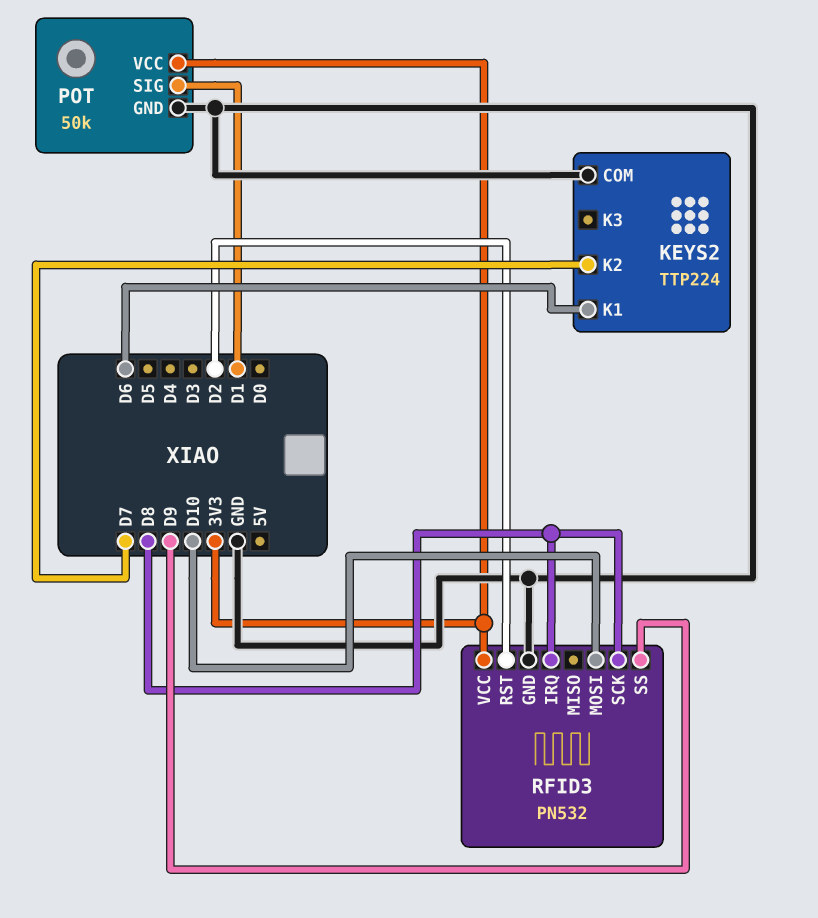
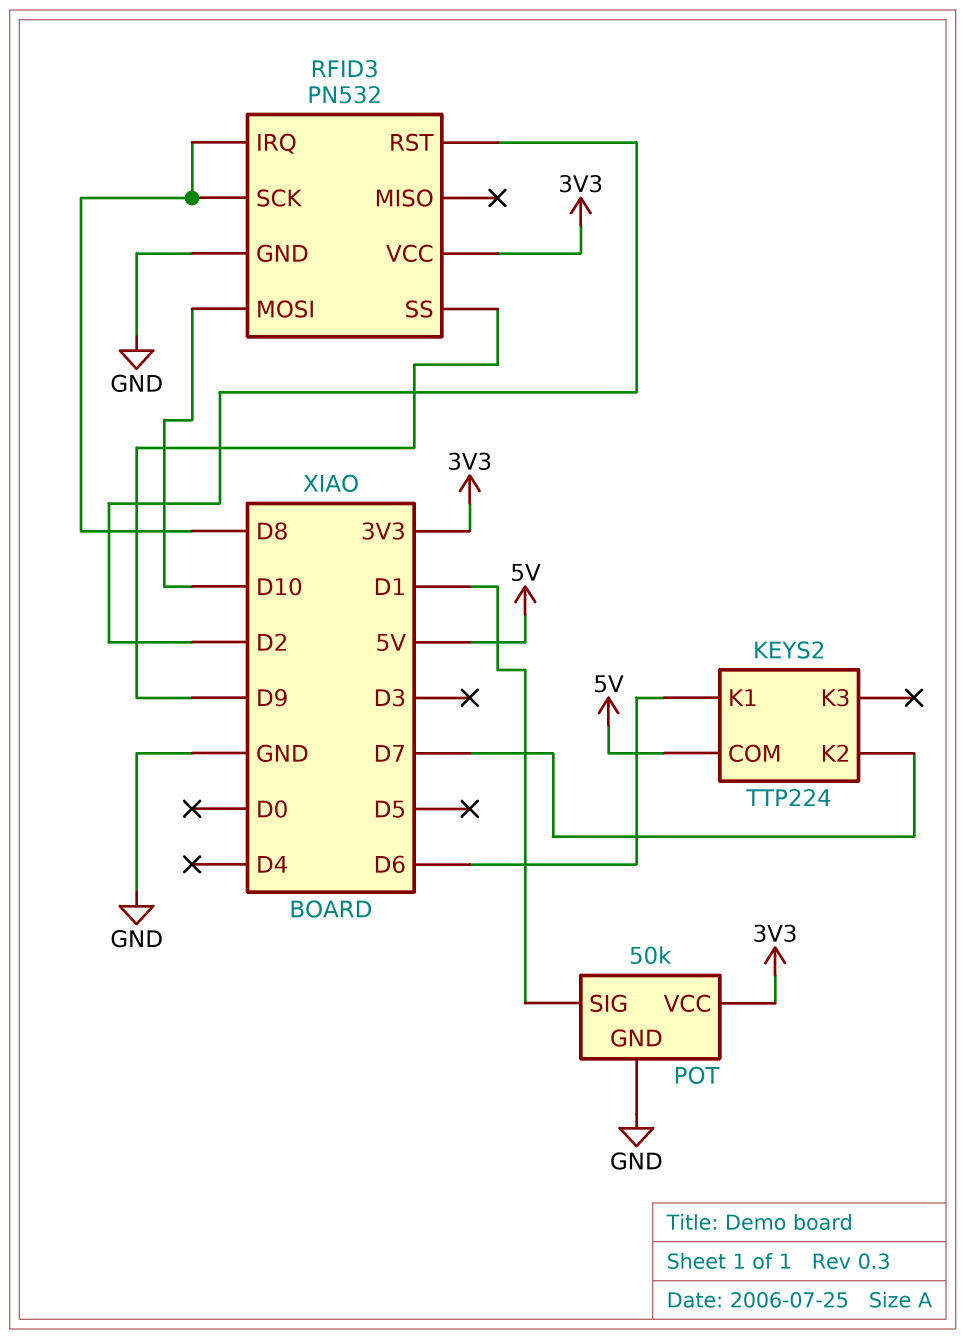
KEYS2 pin COM: GND -> 5V

